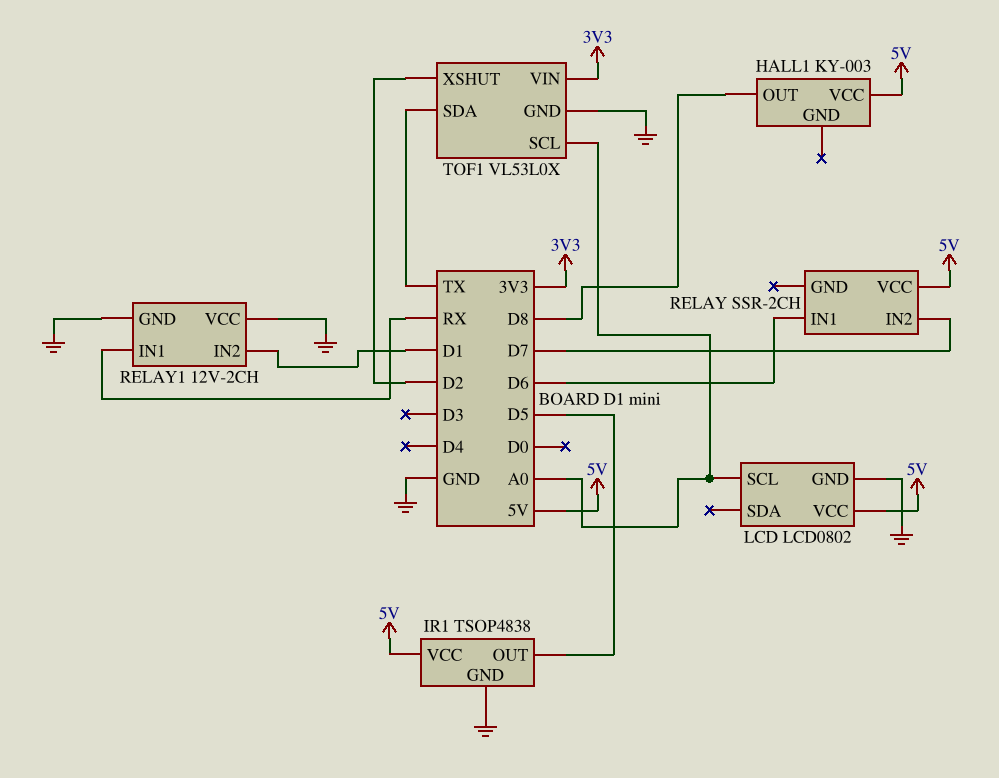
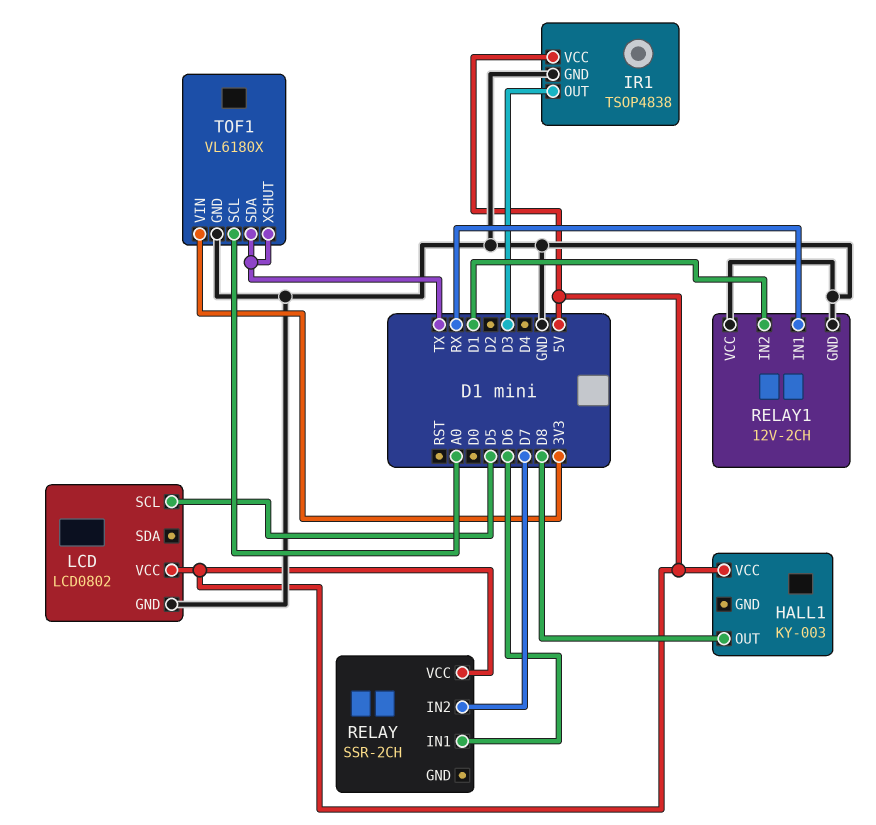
IR1 pin OUT: D5 -> D3
LCD pin SCL: A0 -> D5
TOF1: VL53L0X -> VL6180X
TOF1 pin XSHUT: D2 -> TX

